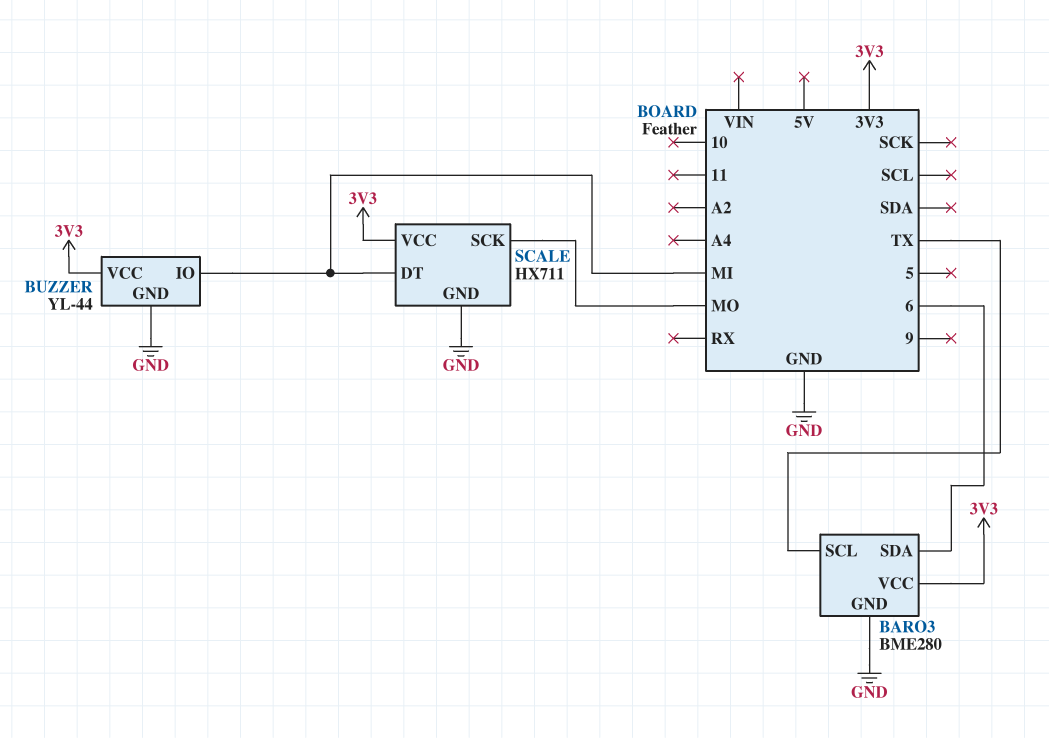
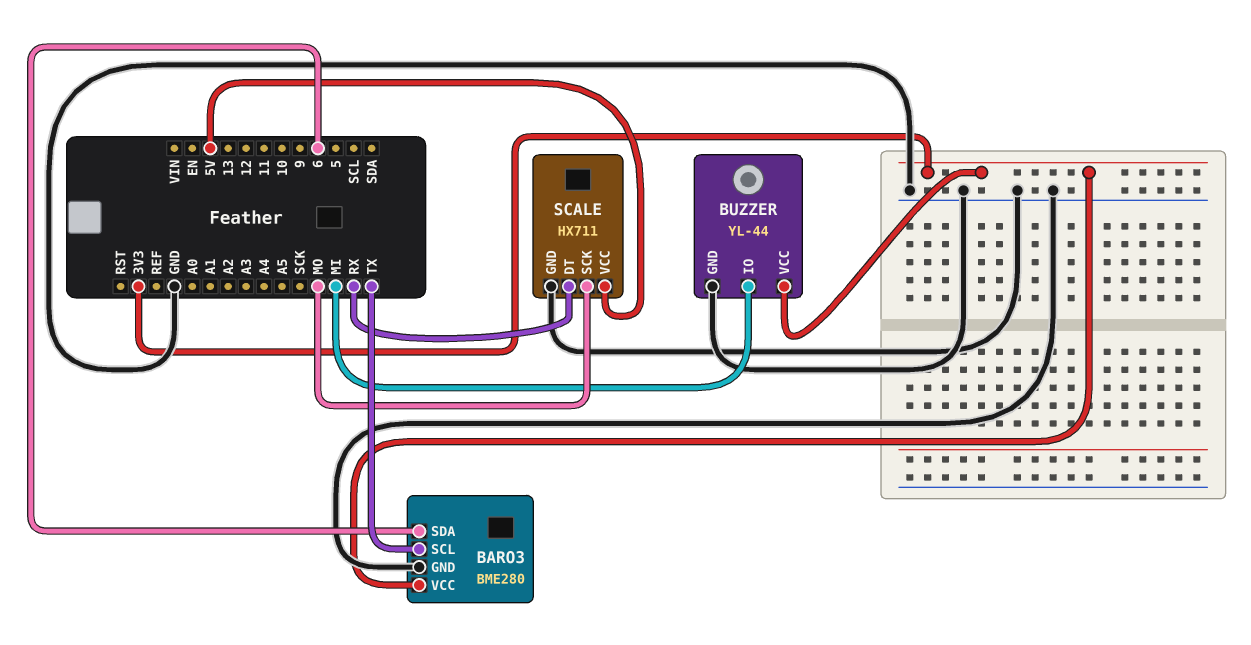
SCALE pin DT: MI -> RX
SCALE pin VCC: 3V3 -> 5V

